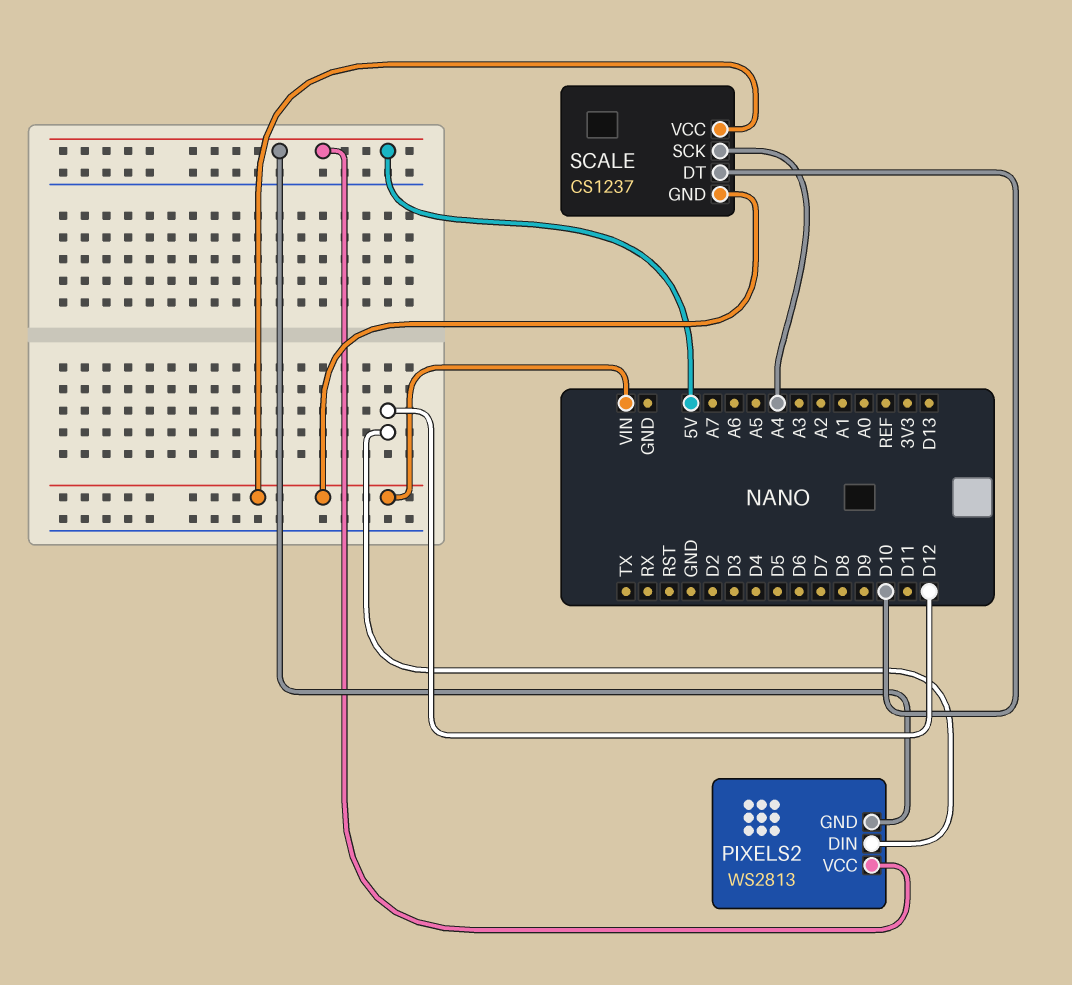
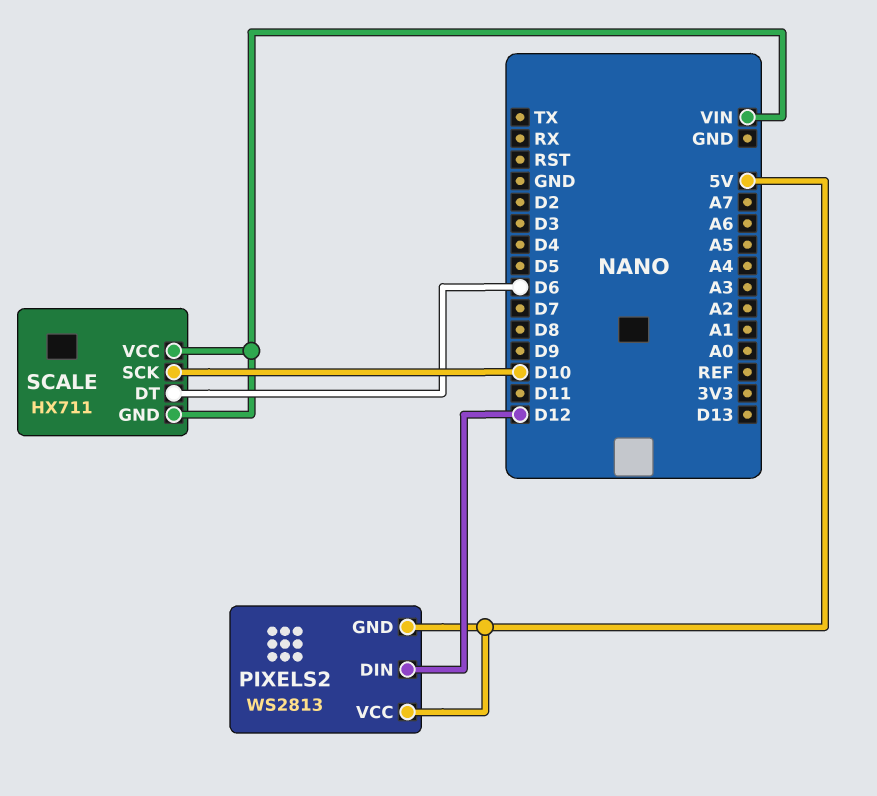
SCALE: CS1237 -> HX711
SCALE pin DT: D10 -> D6
SCALE pin SCK: A4 -> D10

